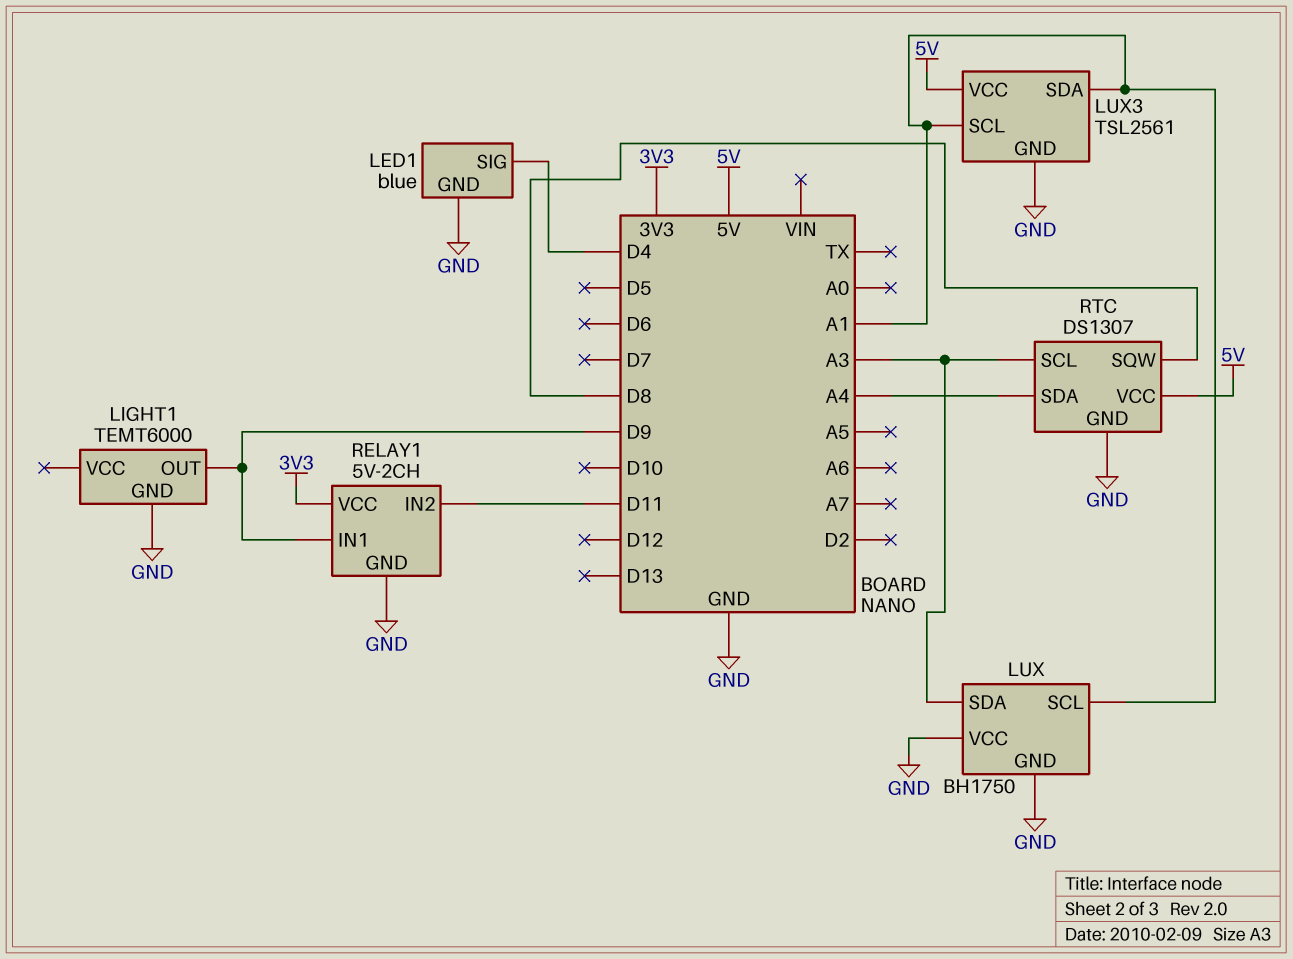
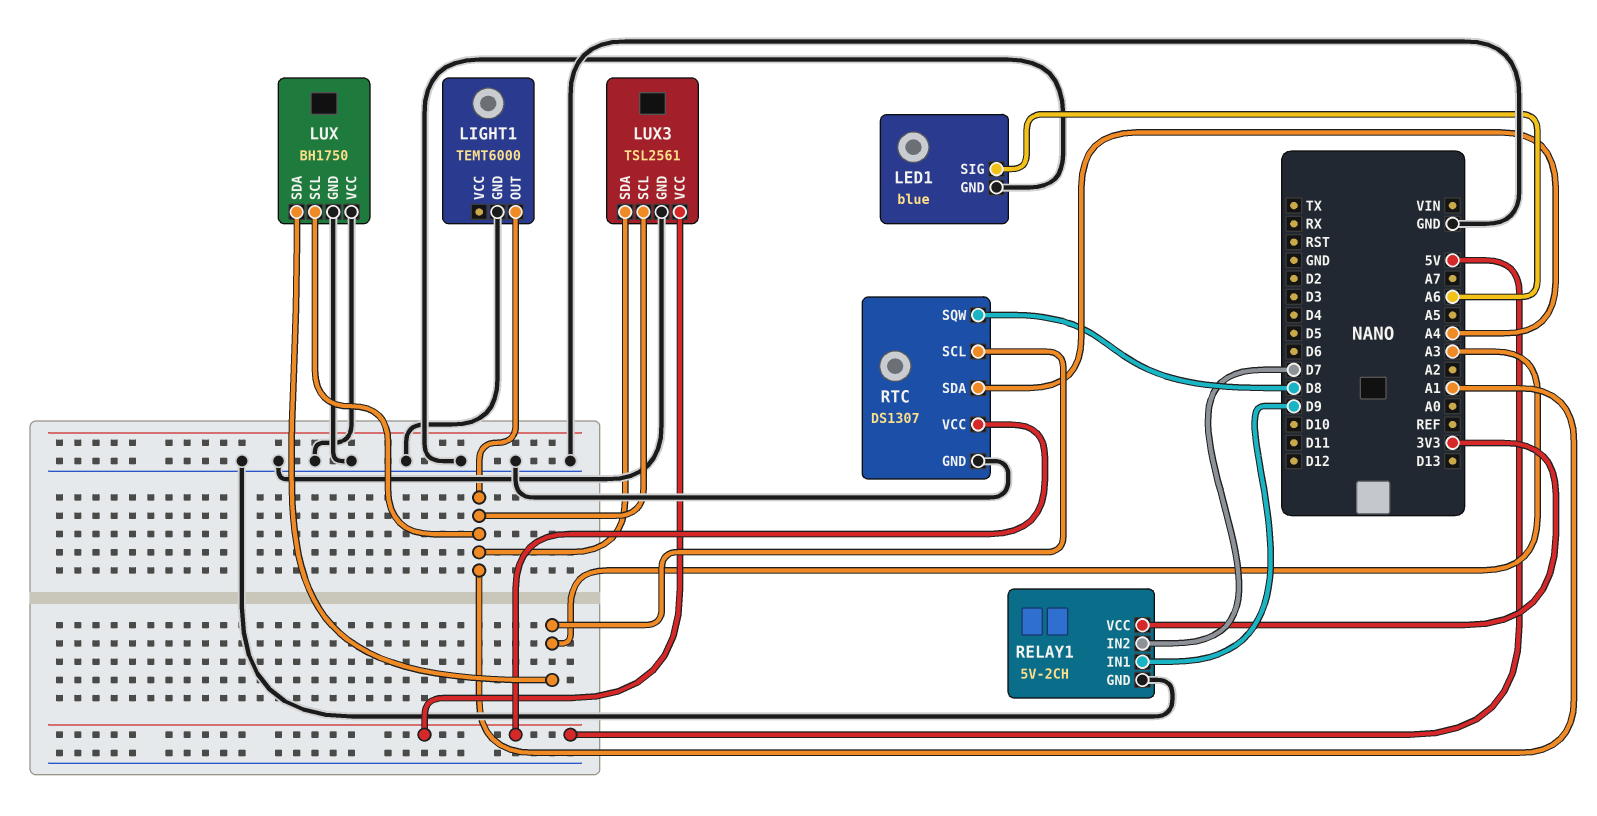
LED1 pin SIG: D4 -> A6
LIGHT1 pin OUT: D9 -> A1
RELAY1 pin IN2: D11 -> D7

